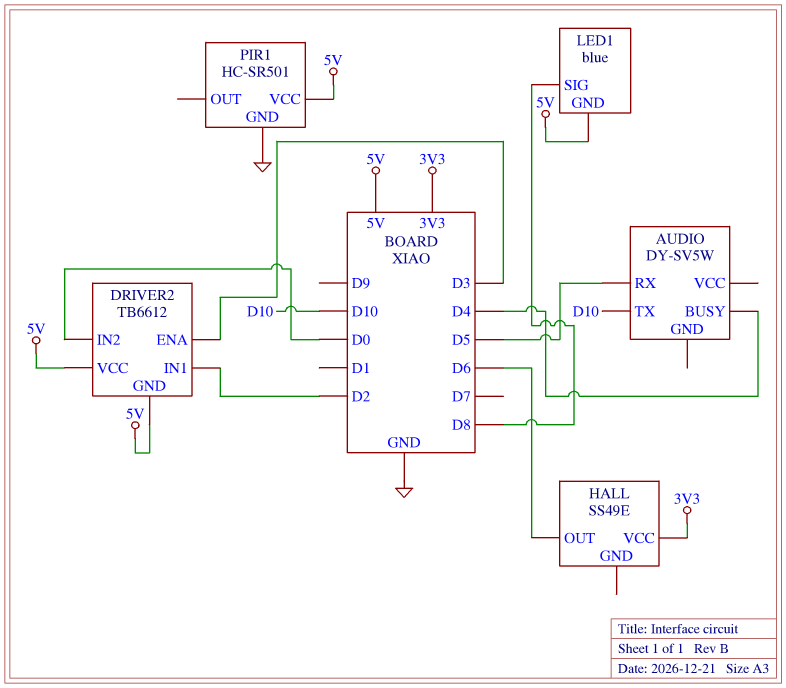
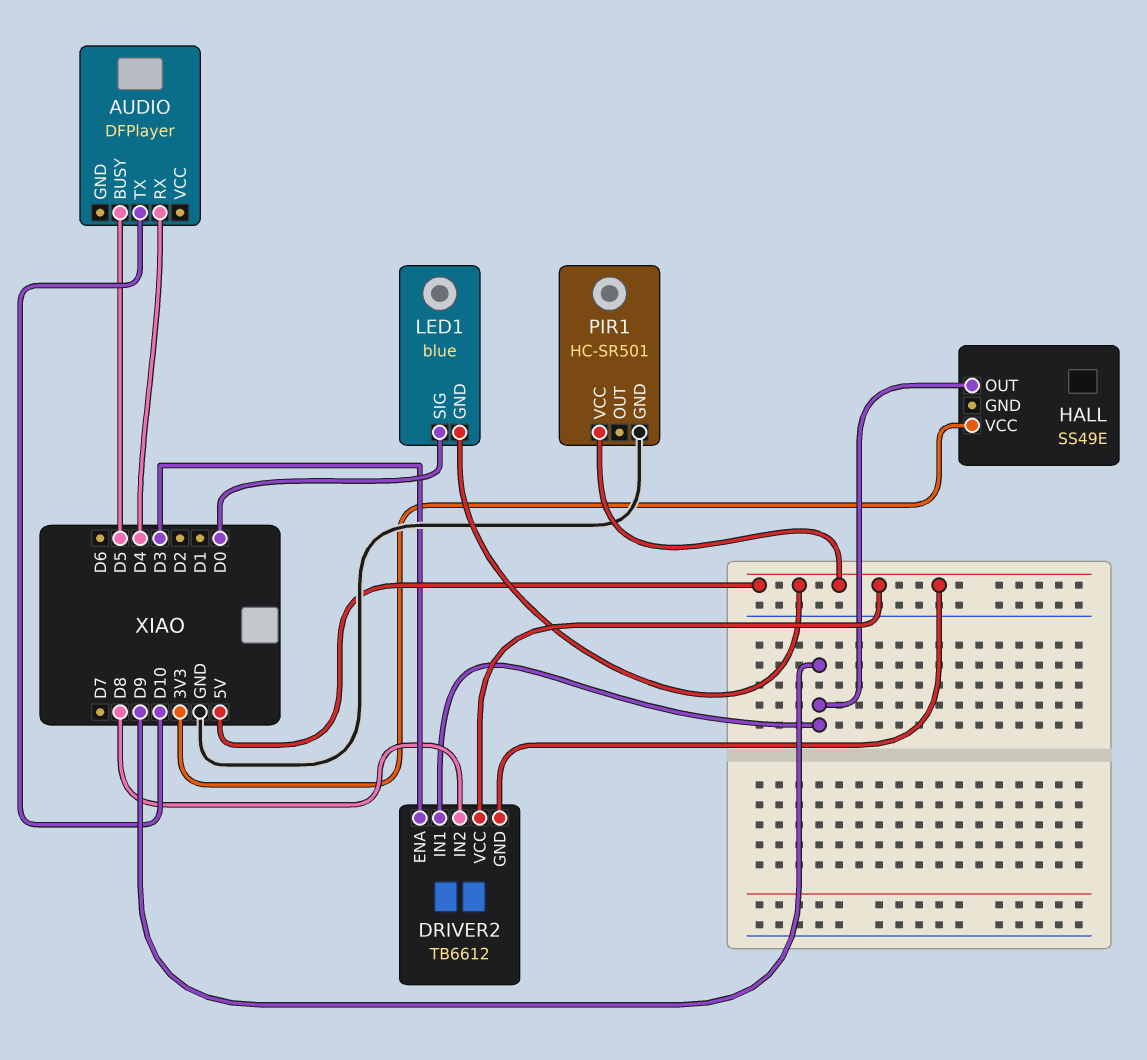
AUDIO: DY-SV5W -> DFPlayer
AUDIO pin BUSY: D4 -> D5
AUDIO pin RX: D5 -> D4
DRIVER2 pin IN1: D2 -> D9
DRIVER2 pin IN2: D0 -> D8
HALL pin OUT: D6 -> D9
LED1 pin SIG: D8 -> D0

